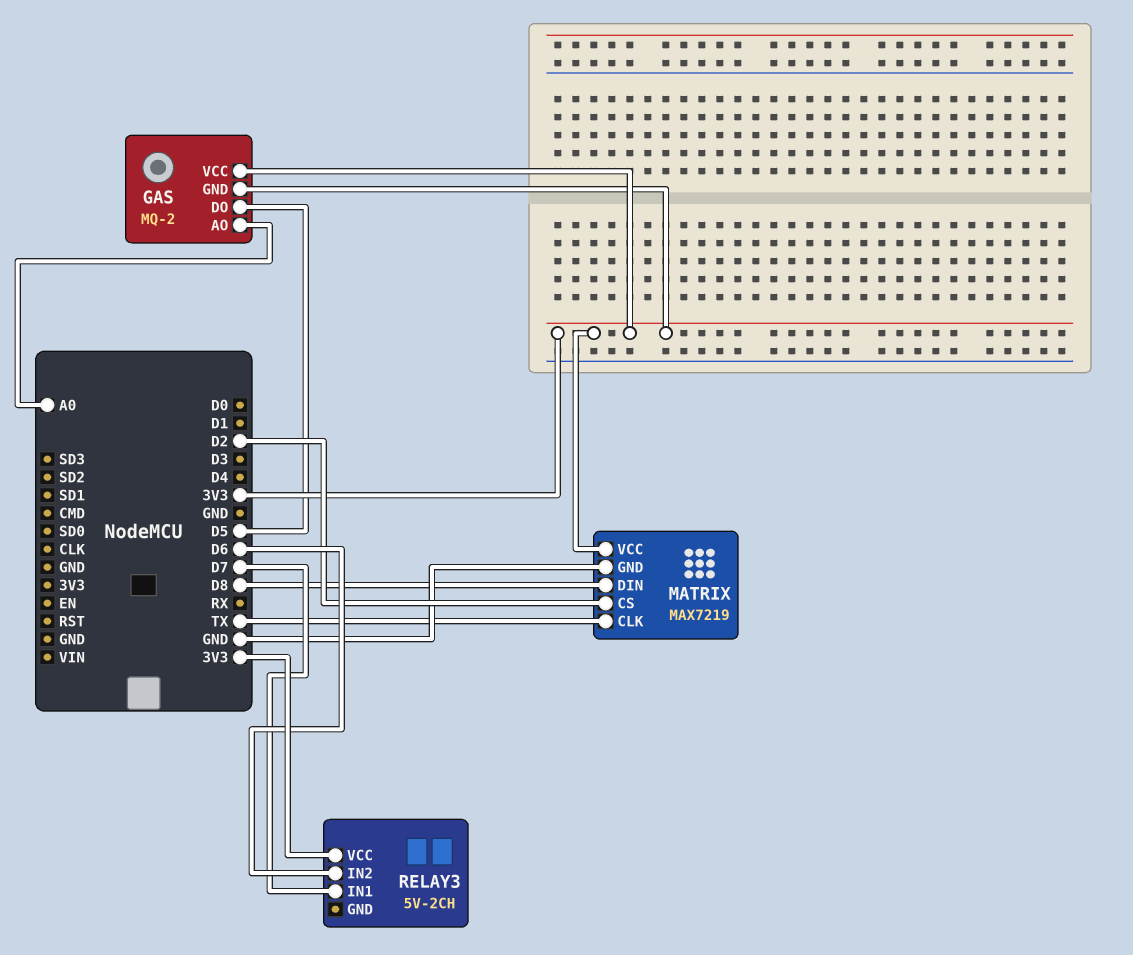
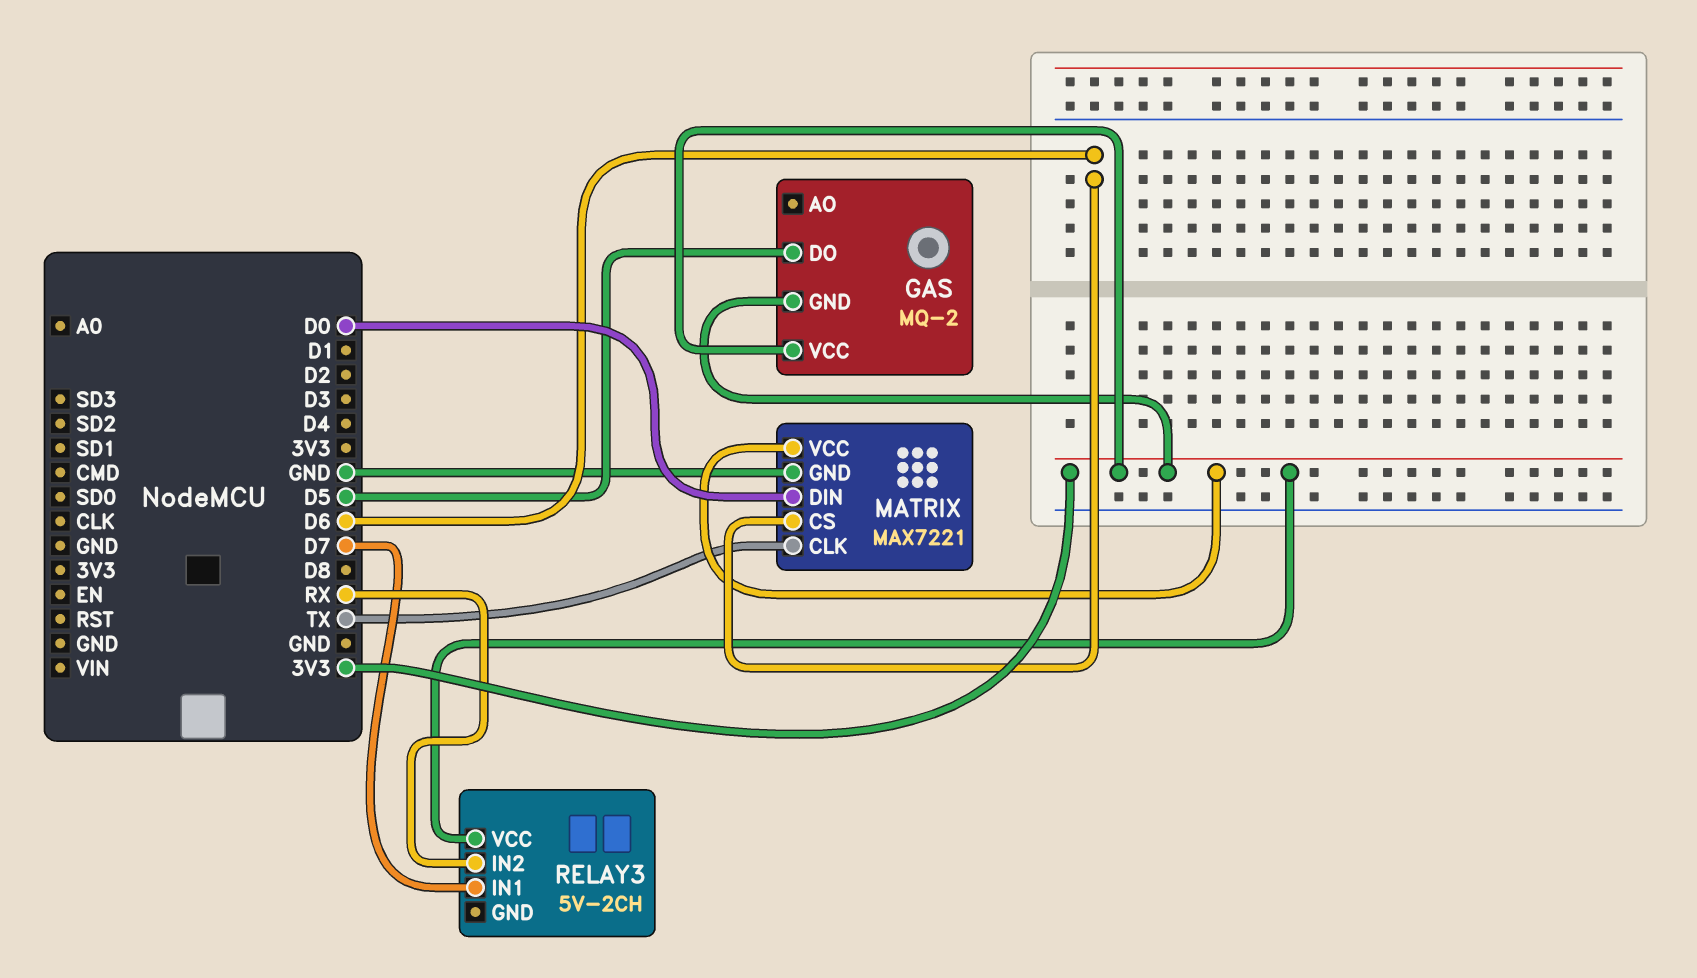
GAS pin AO: A0 -> none
MATRIX: MAX7219 -> MAX7221
MATRIX pin CS: D2 -> D6
MATRIX pin DIN: D8 -> D0
RELAY3 pin IN2: D6 -> RX

